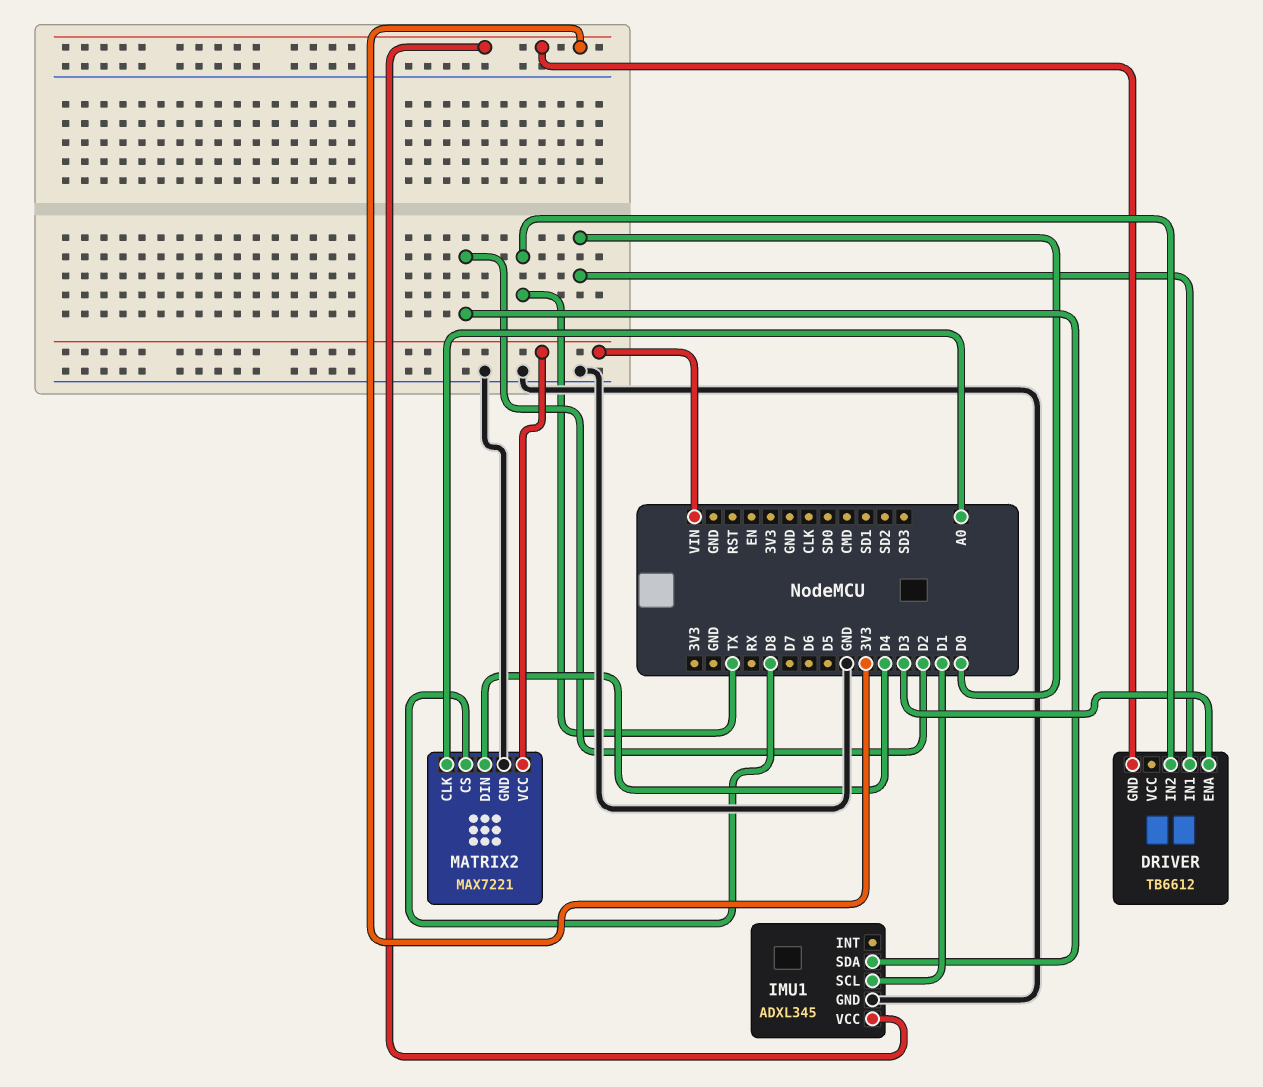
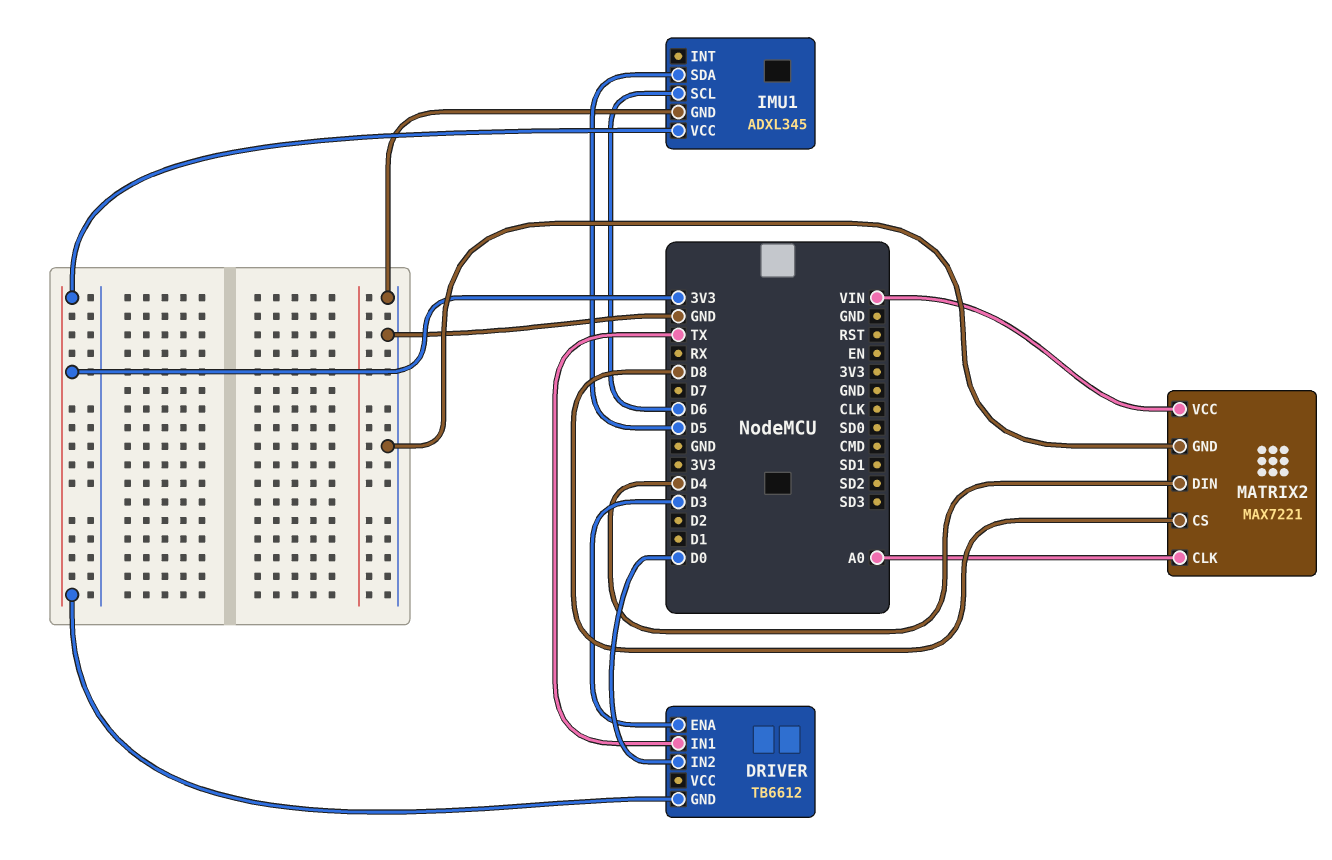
DRIVER pin IN1: D0 -> TX
DRIVER pin IN2: TX -> D0
IMU1 pin SCL: D1 -> D6
IMU1 pin SDA: D2 -> D5

